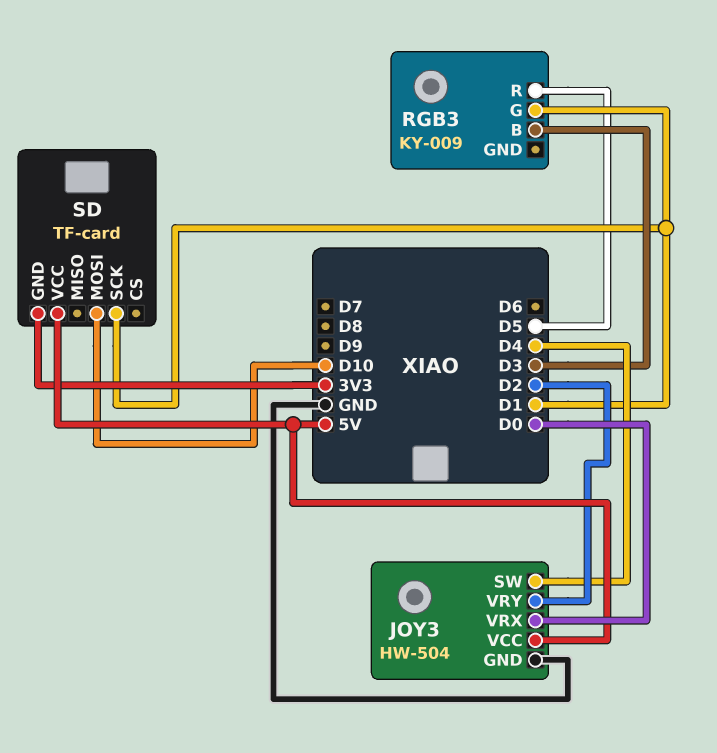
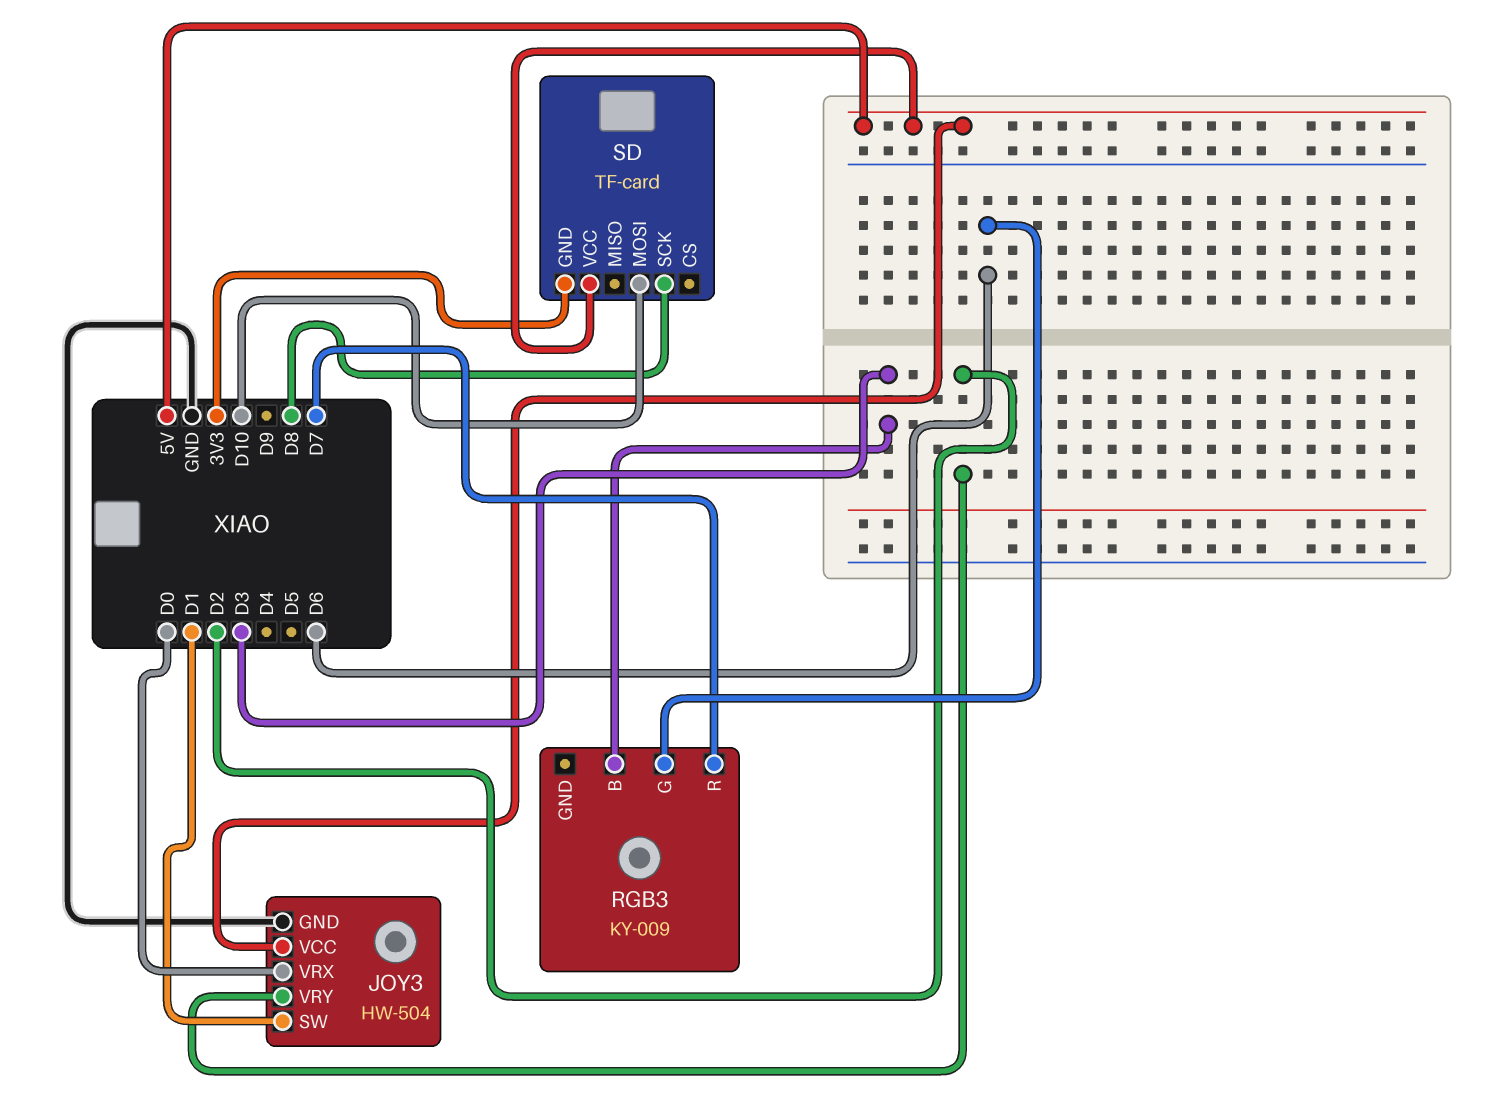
JOY3 pin SW: D4 -> D1
RGB3 pin G: D1 -> D6
RGB3 pin R: D5 -> D7
SD pin SCK: D1 -> D8

